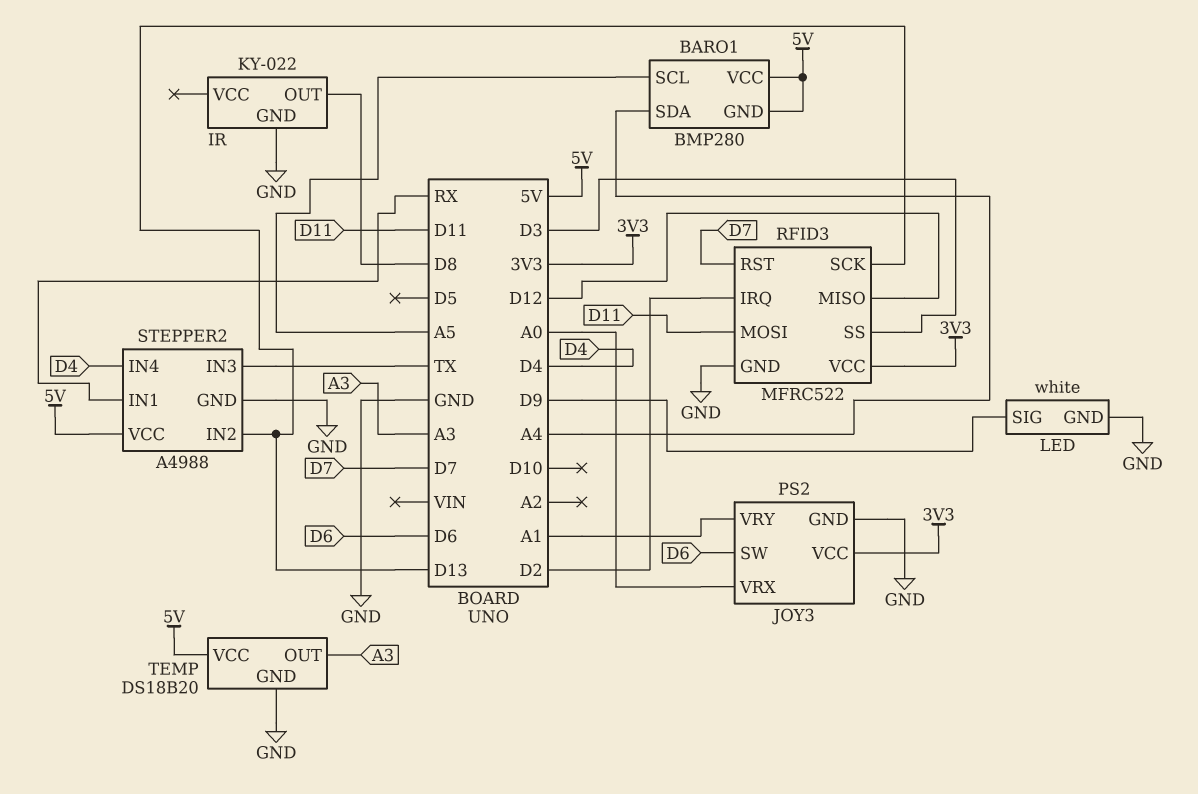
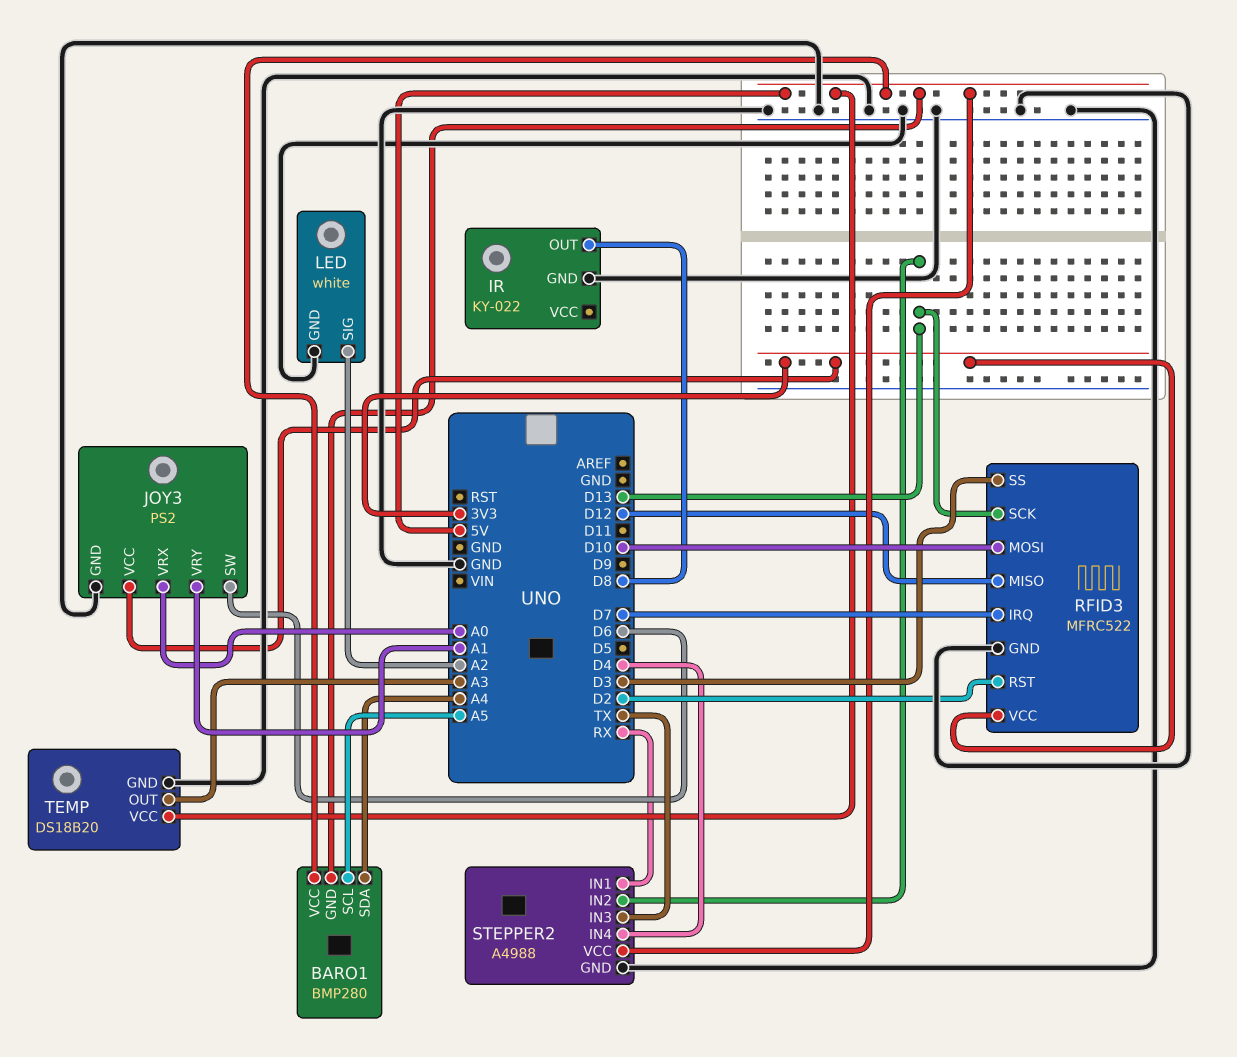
LED pin SIG: D9 -> A2
RFID3 pin IRQ: D2 -> D7
RFID3 pin MOSI: D11 -> D10
RFID3 pin RST: D7 -> D2

